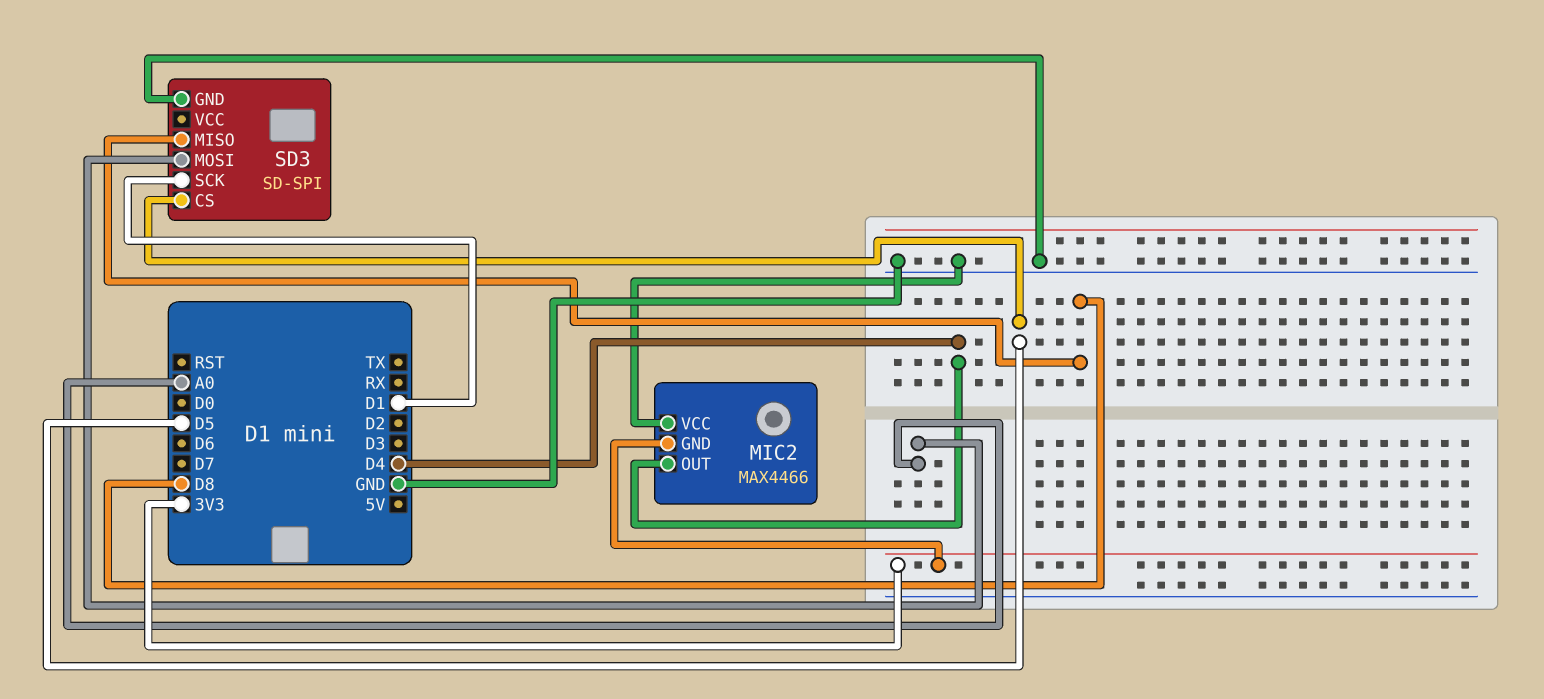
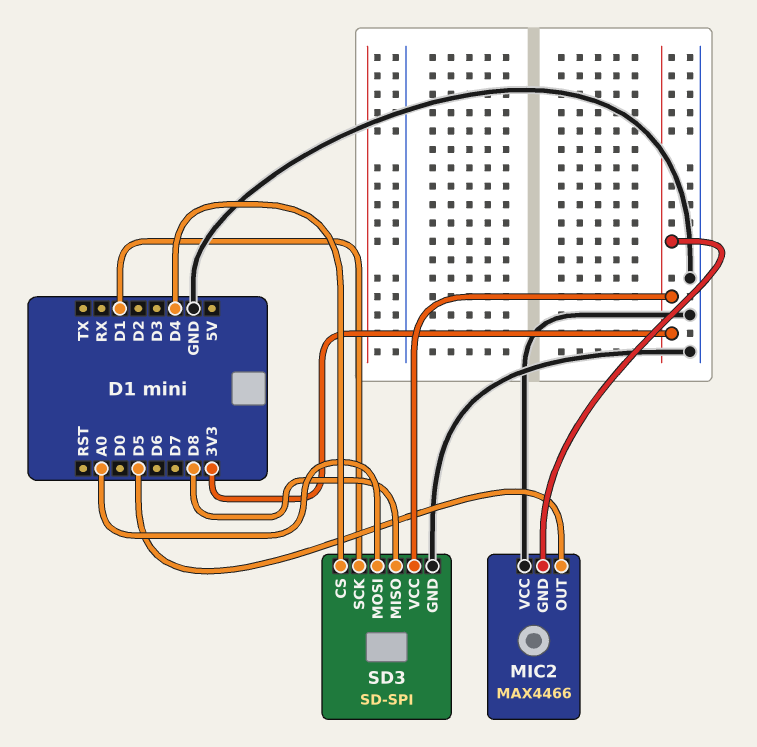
MIC2 pin OUT: D4 -> D5
SD3 pin CS: D5 -> D4
SD3 pin VCC: none -> 3V3

